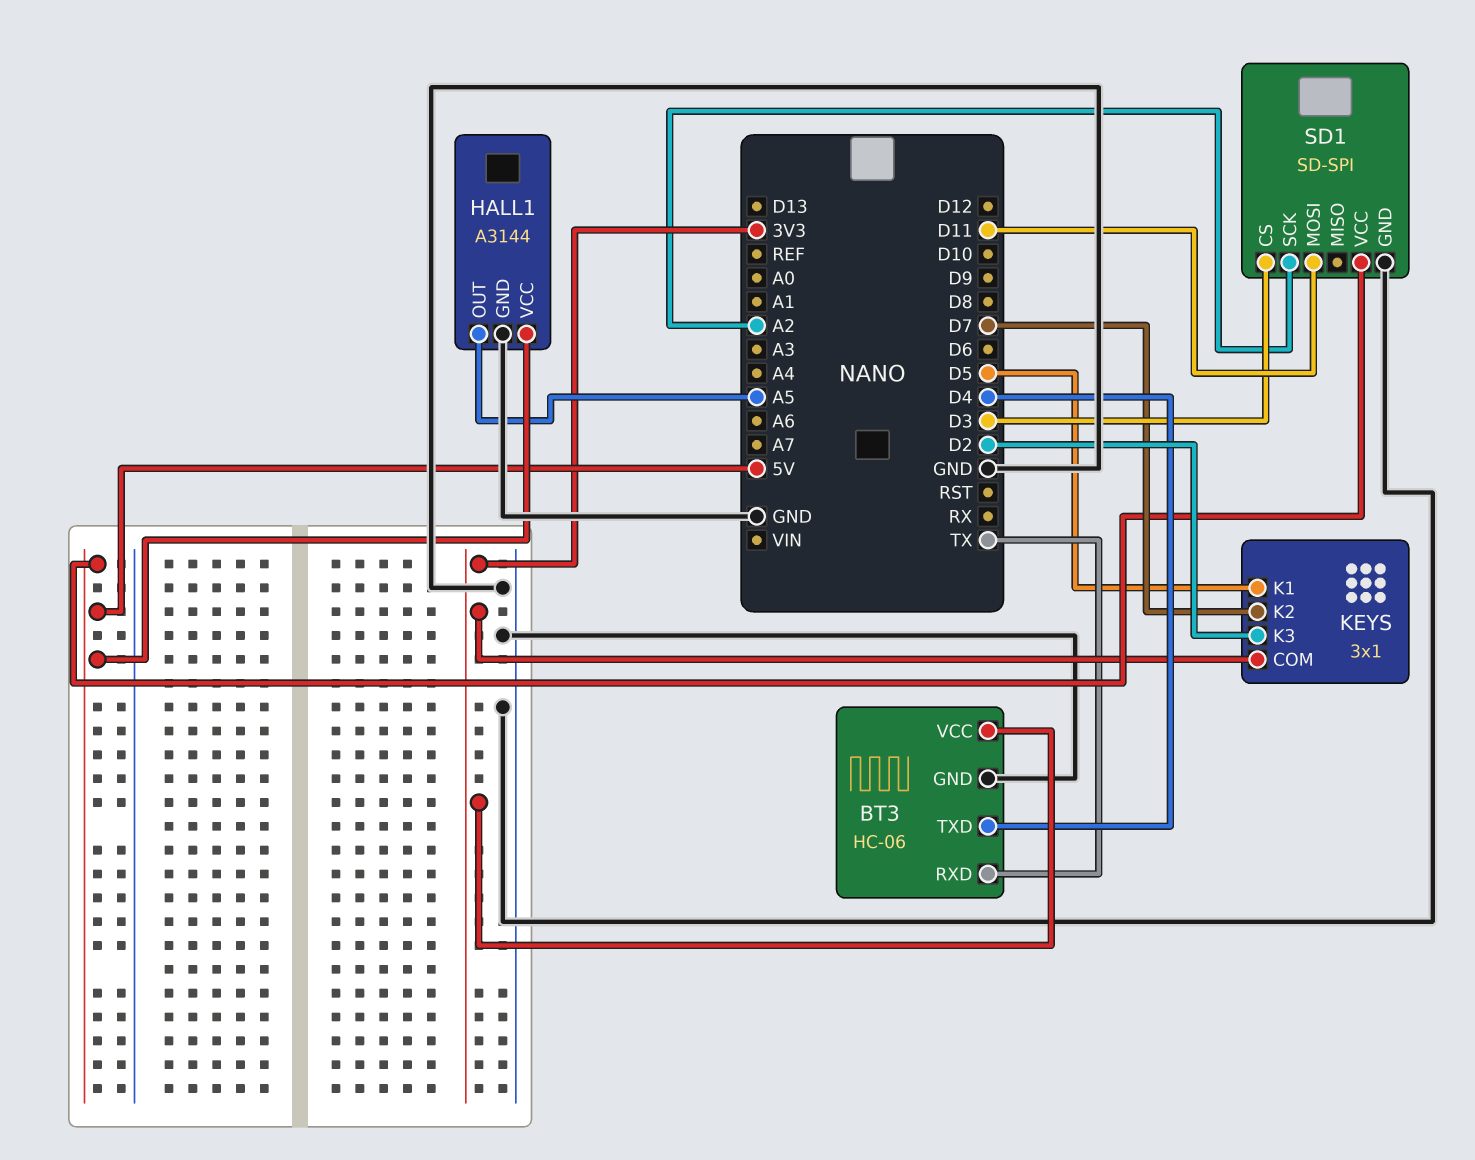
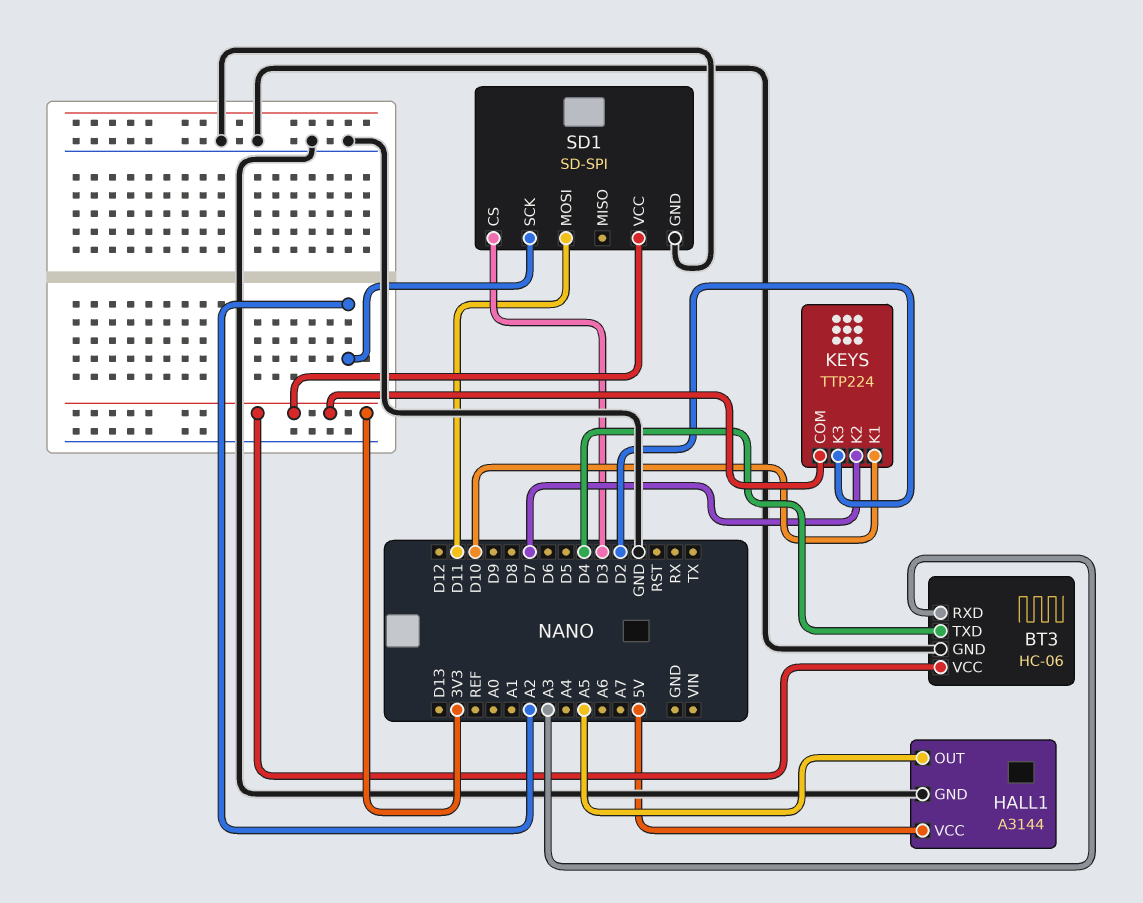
BT3 pin RXD: TX -> A3
KEYS: 3x1 -> TTP224
KEYS pin K1: D5 -> D10
SD1 pin VCC: 5V -> 3V3

